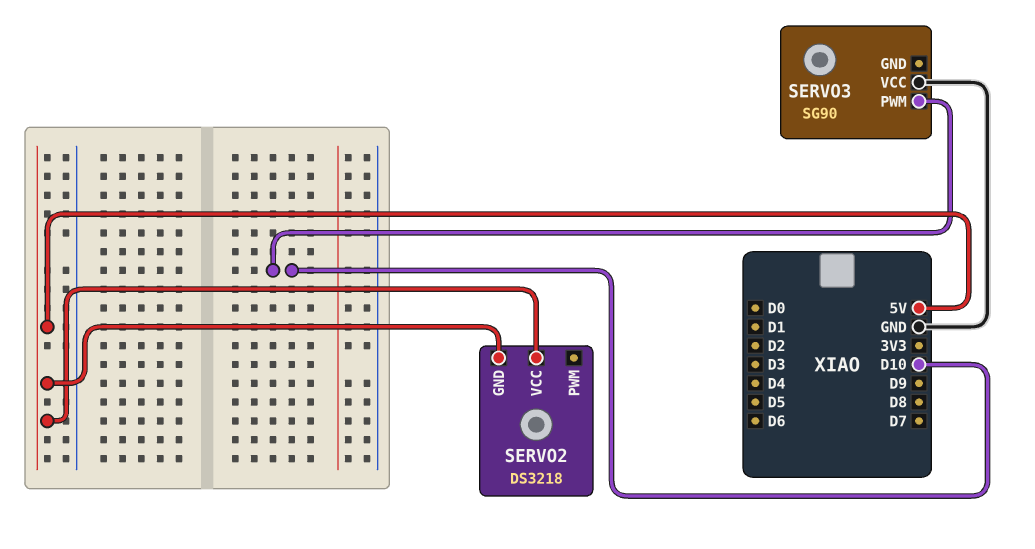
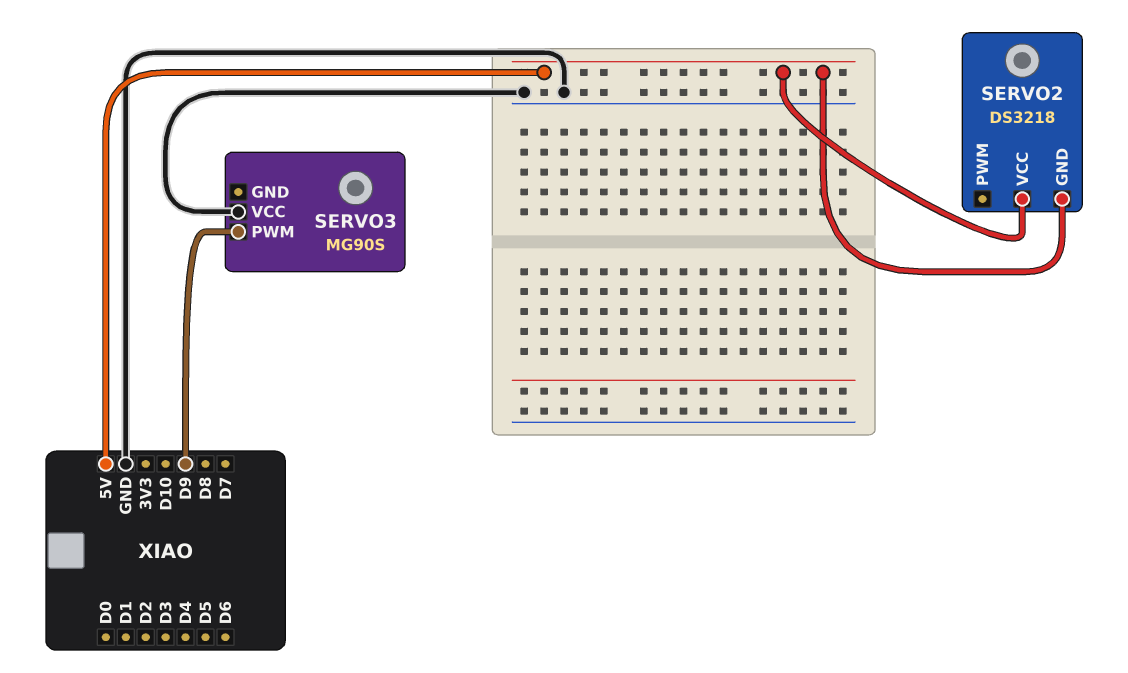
SERVO3: SG90 -> MG90S
SERVO3 pin PWM: D10 -> D9

